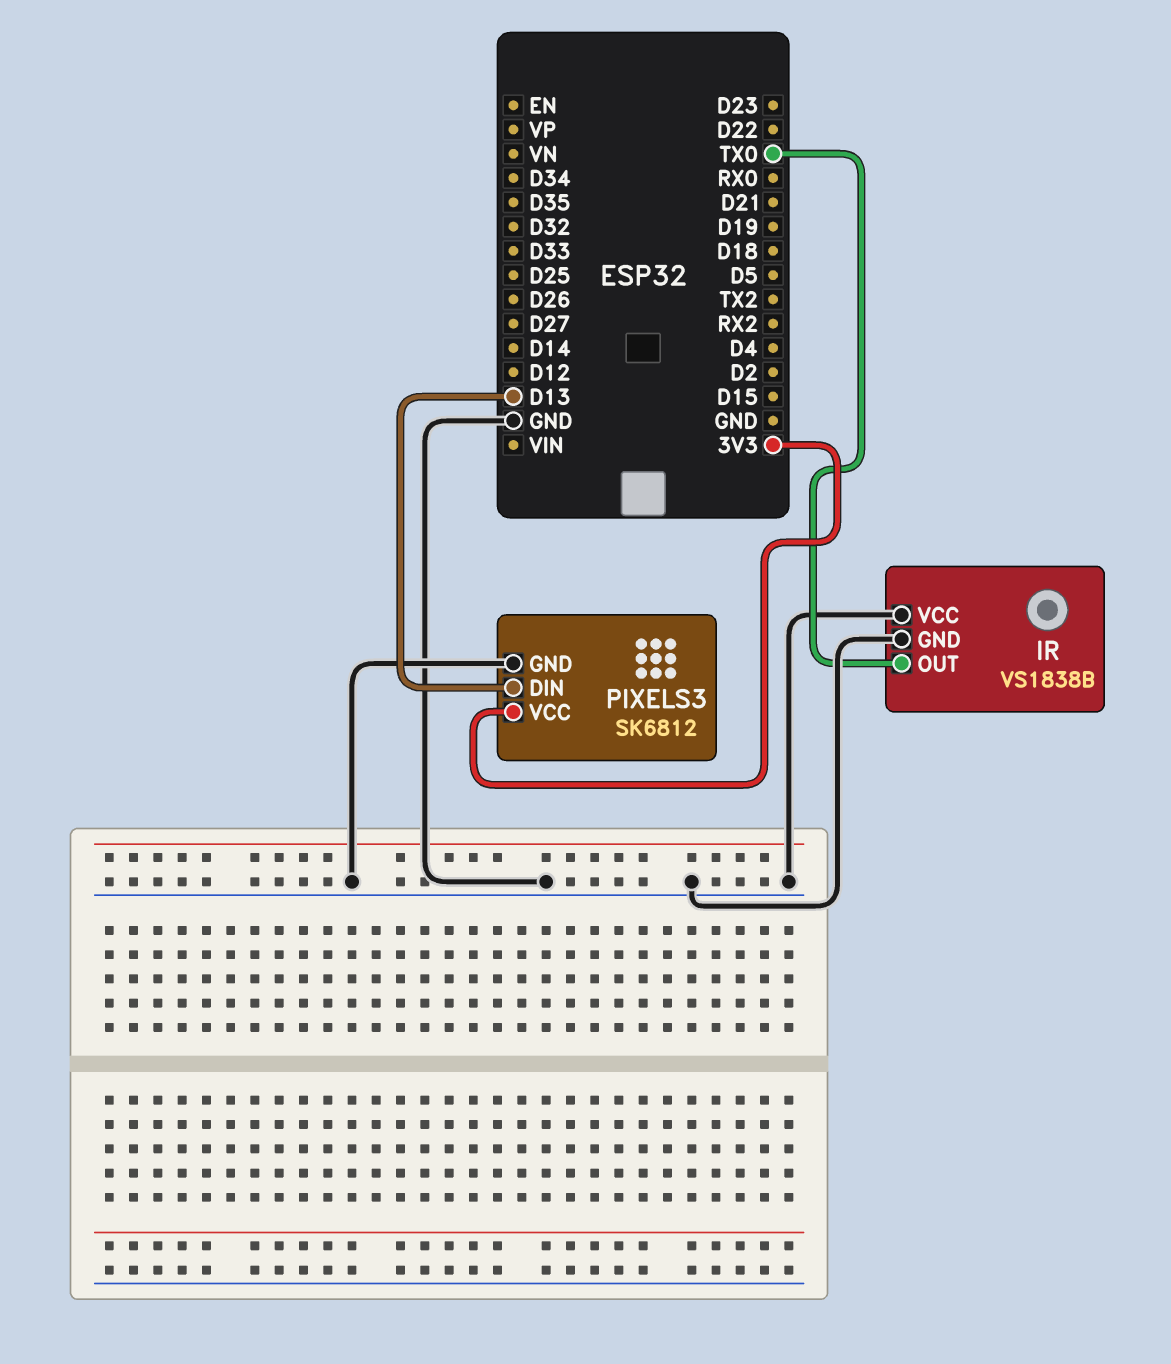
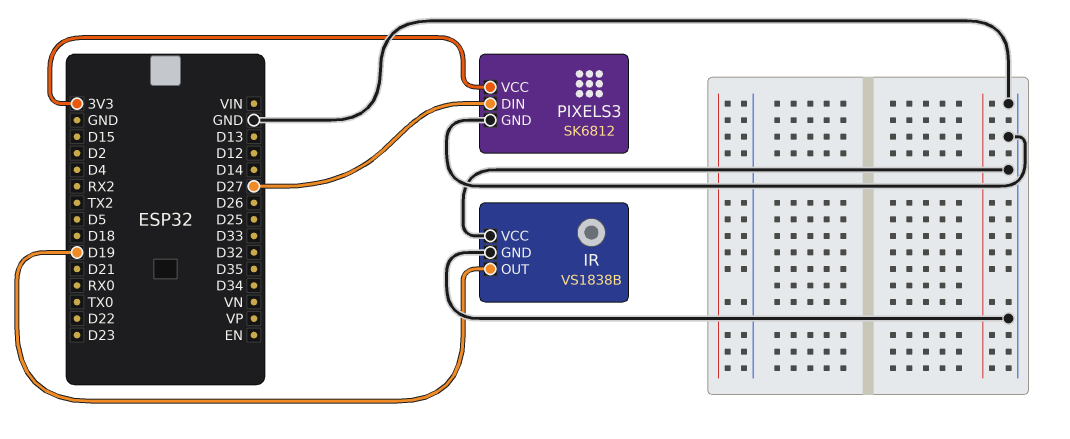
IR pin OUT: TX0 -> D19
PIXELS3 pin DIN: D13 -> D27

